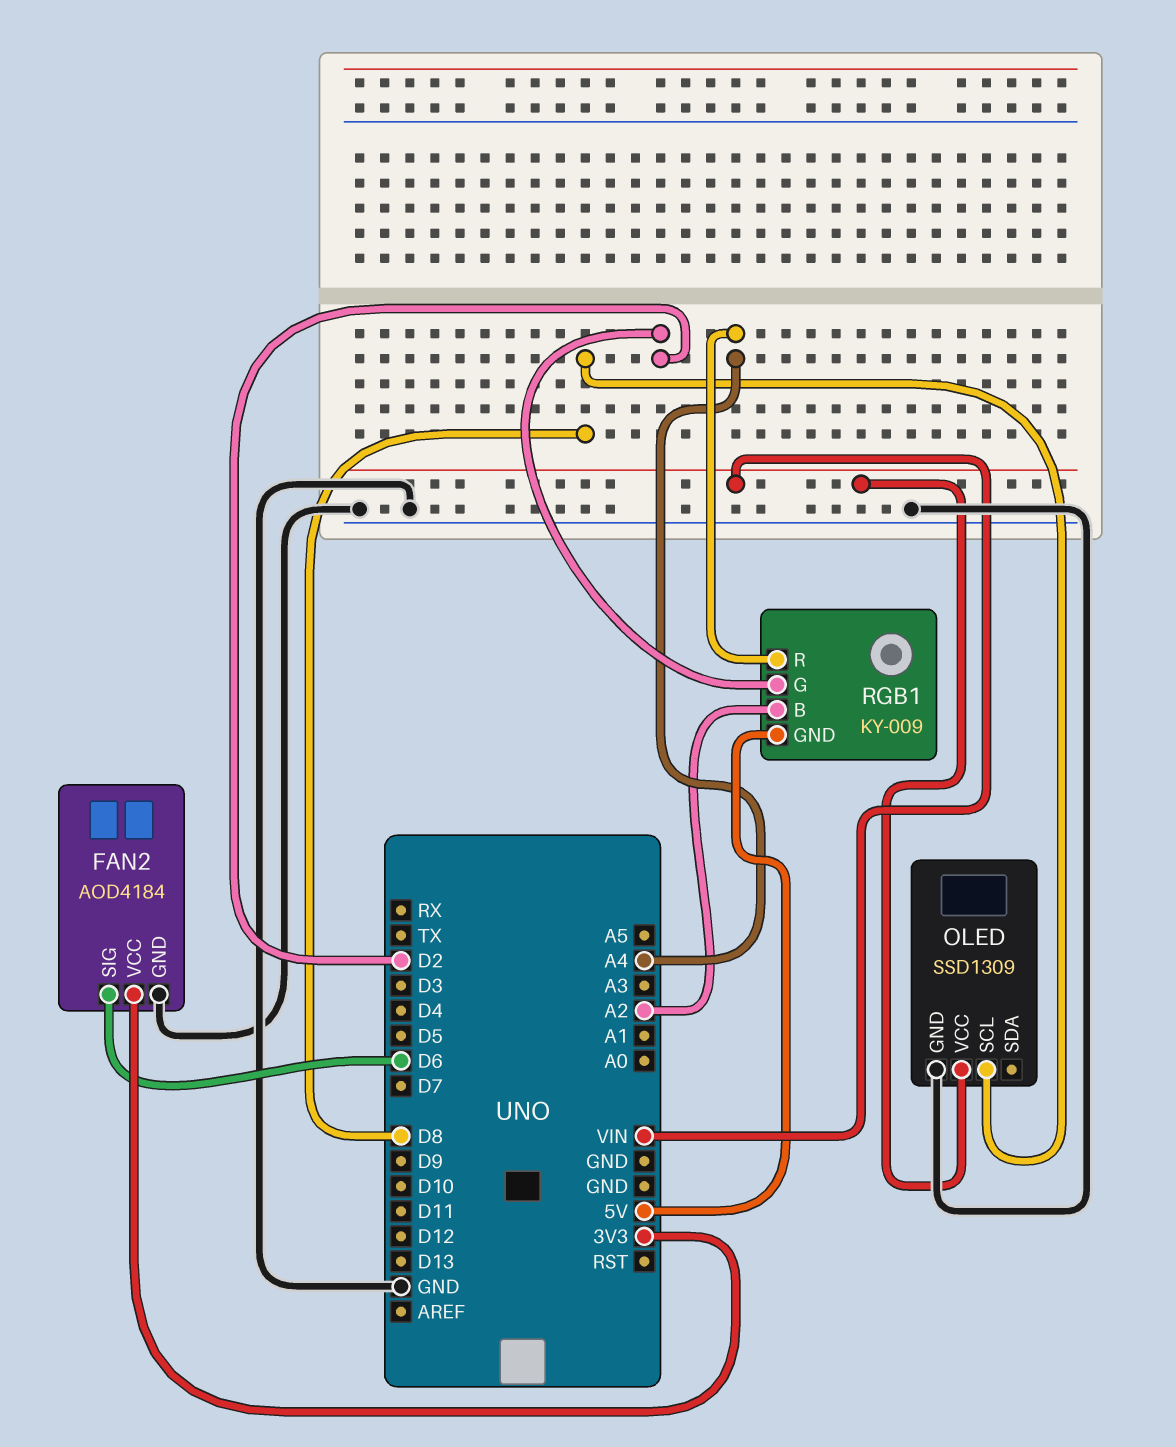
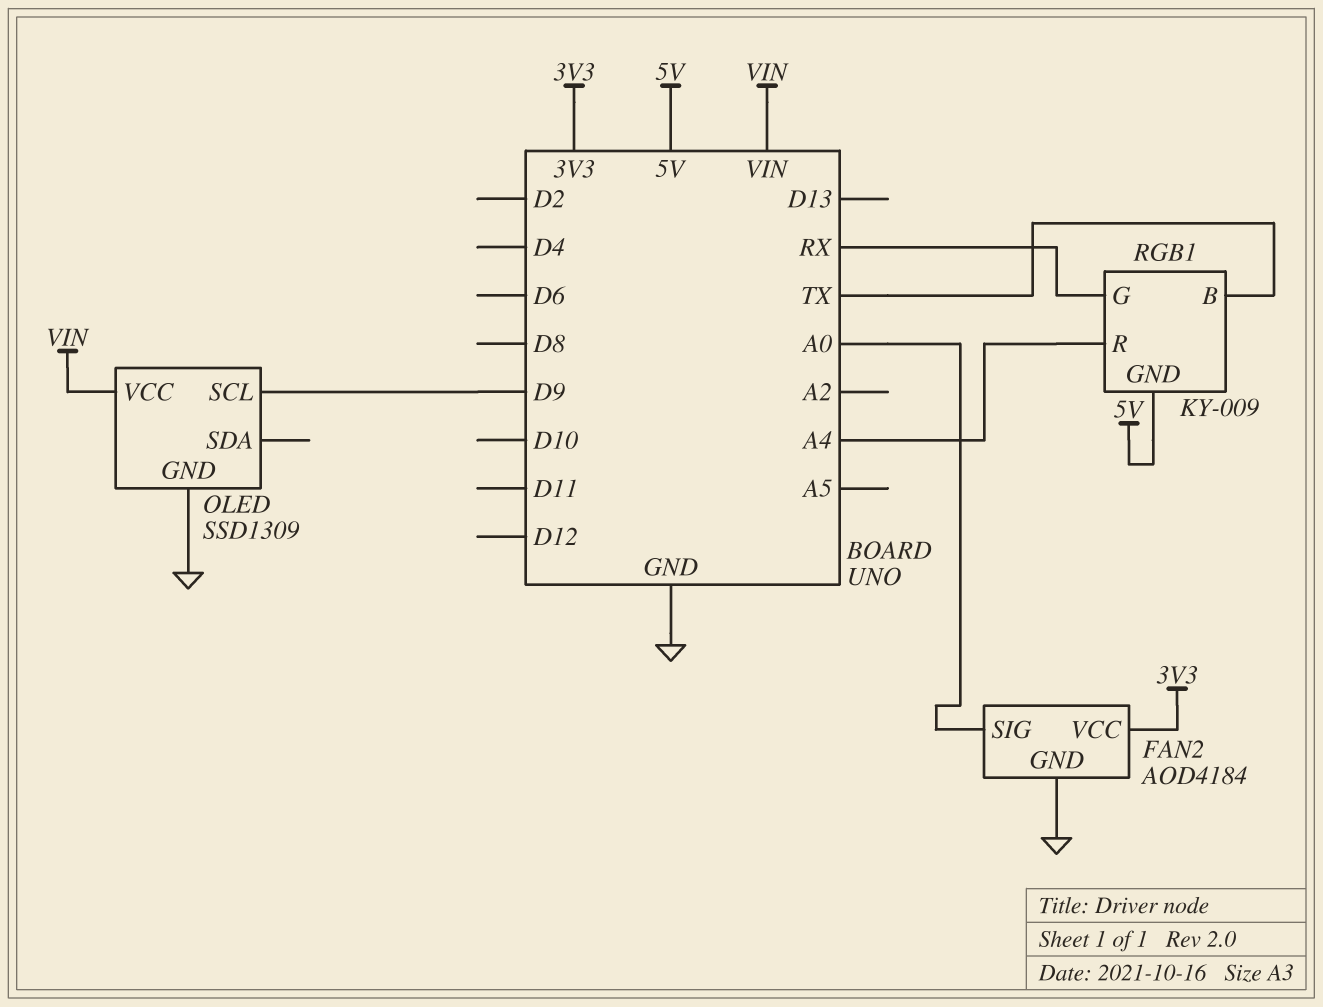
FAN2 pin SIG: D6 -> A0
OLED pin SCL: D8 -> D9
RGB1 pin B: A2 -> TX
RGB1 pin G: D2 -> RX

